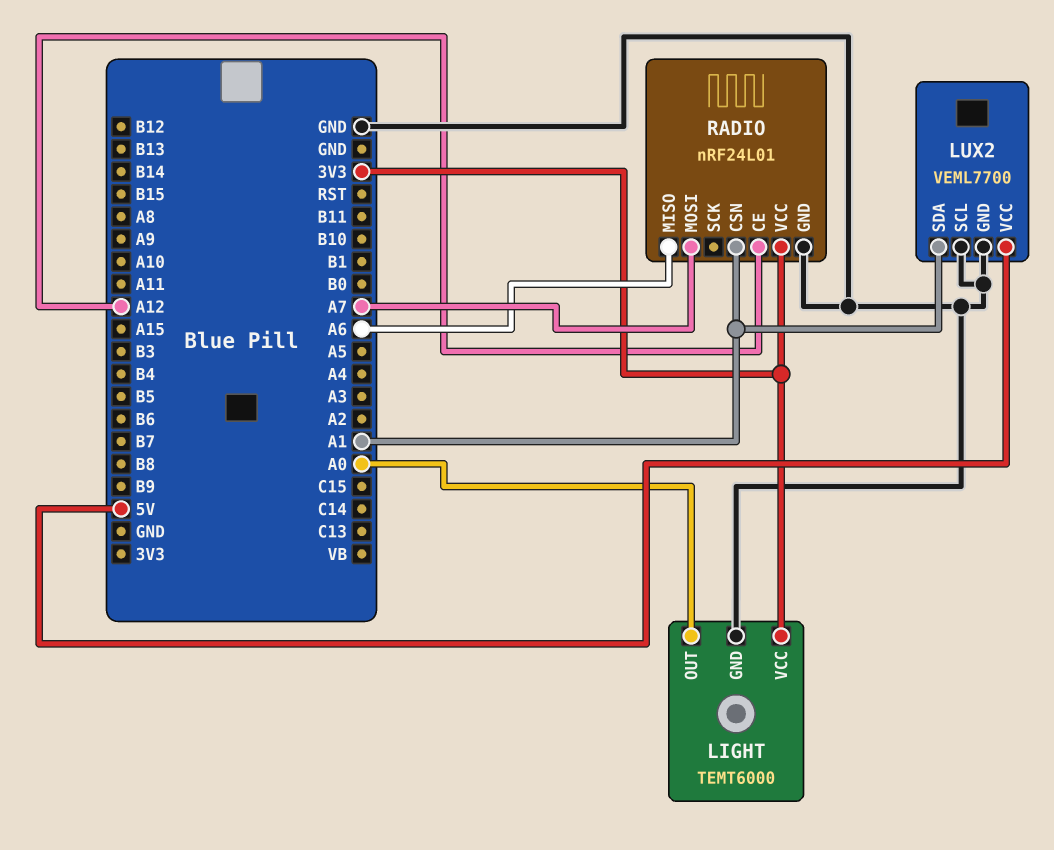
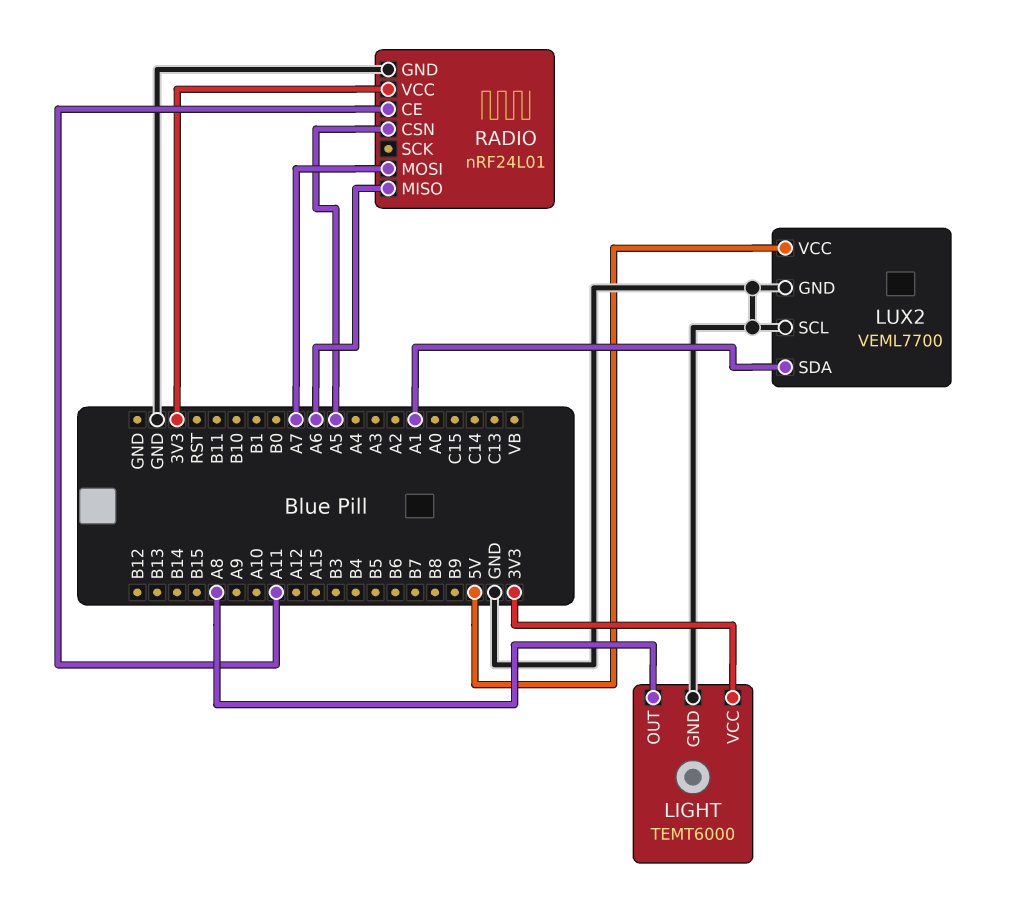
LIGHT pin OUT: A0 -> A8
RADIO pin CE: A12 -> A11
RADIO pin CSN: A1 -> A5

